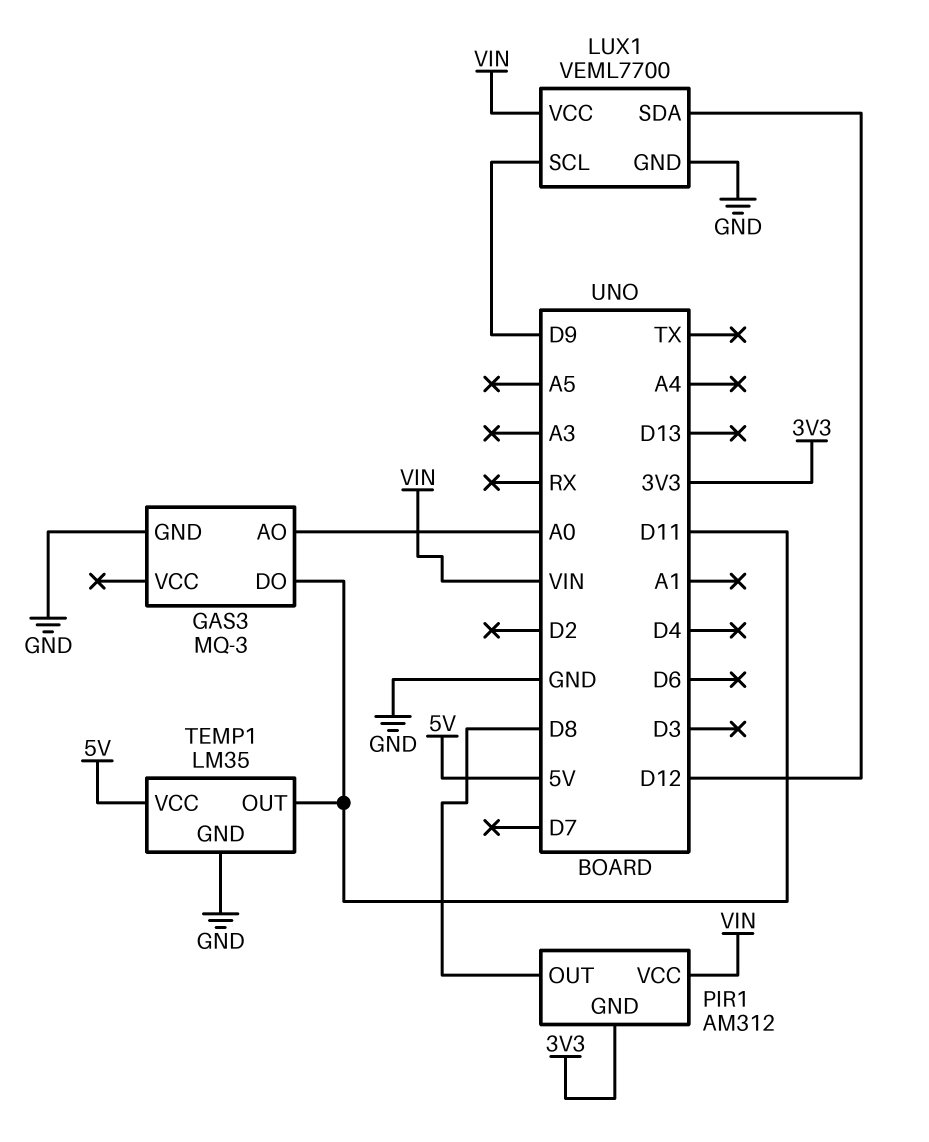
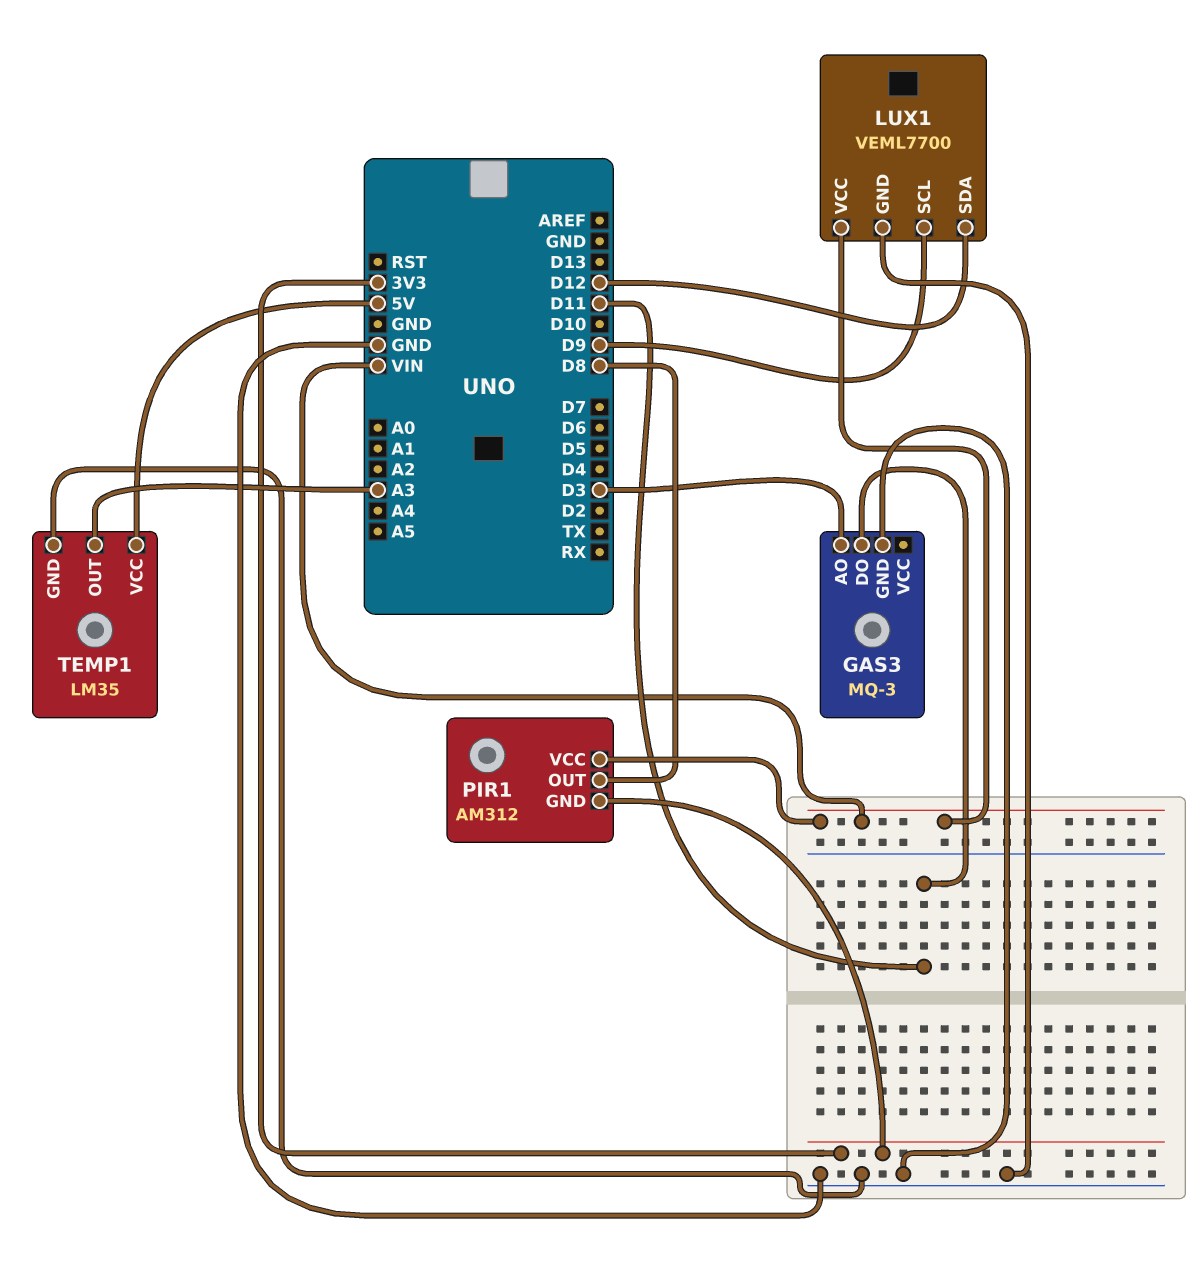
GAS3 pin AO: A0 -> D3
TEMP1 pin OUT: D11 -> A3

